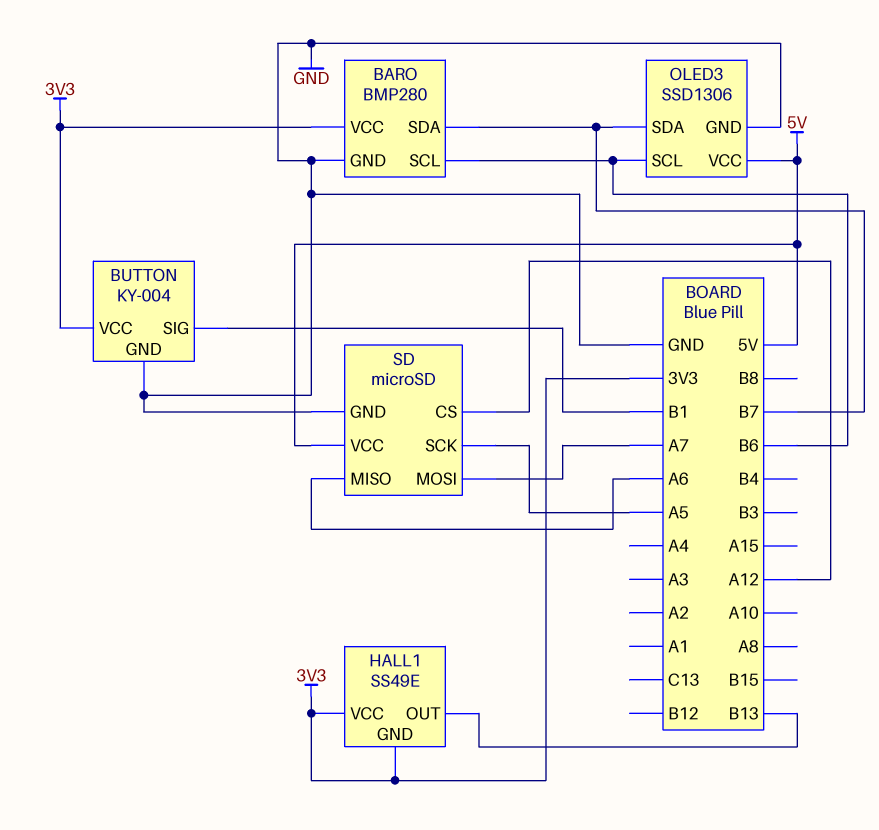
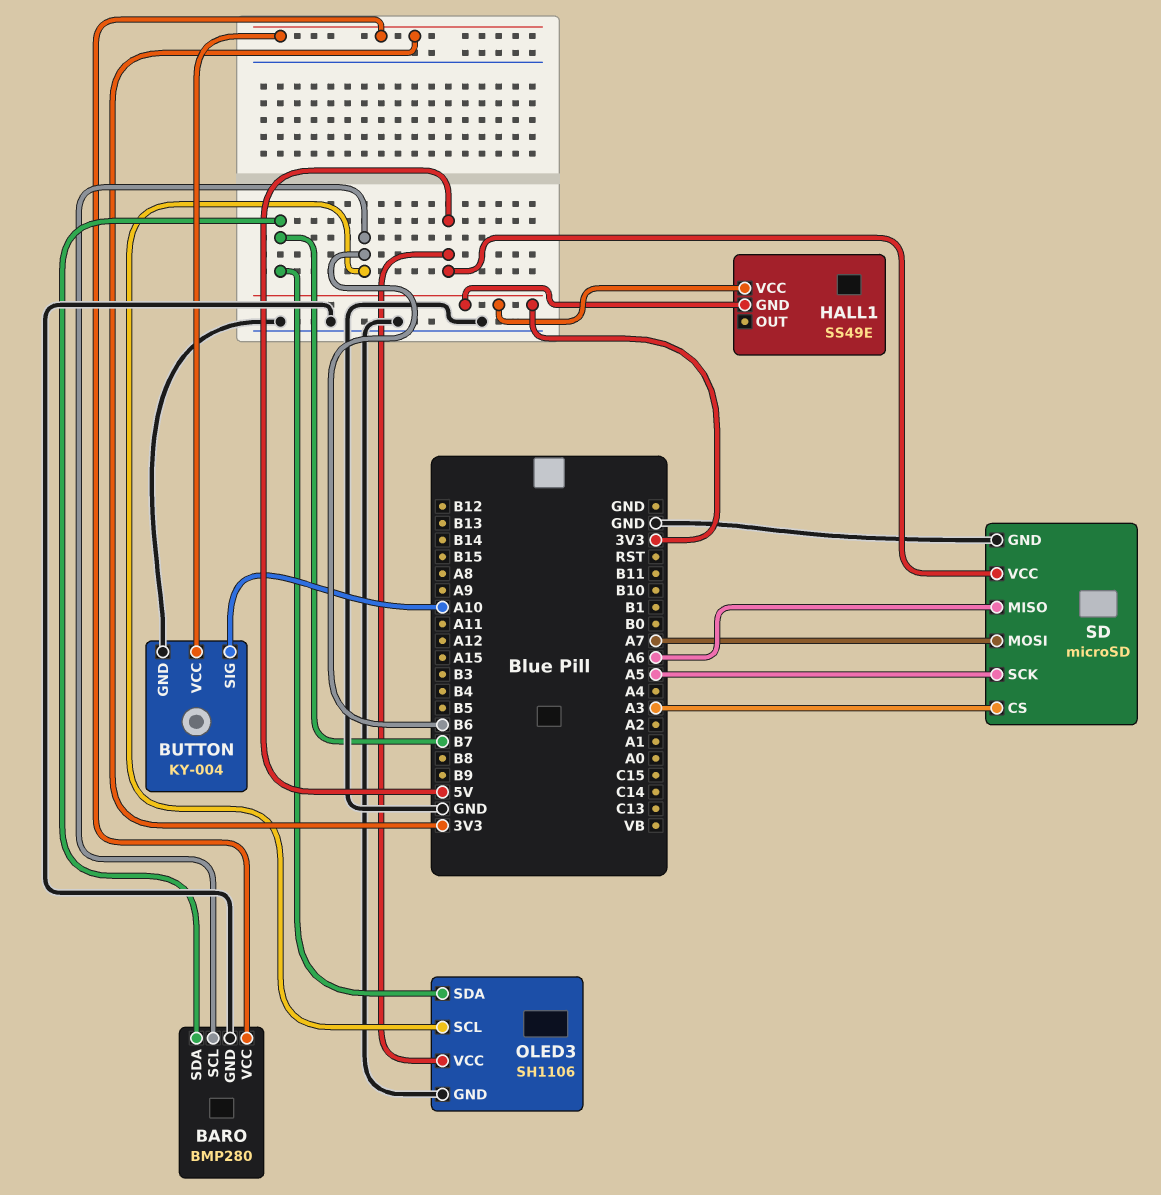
BUTTON pin SIG: B1 -> A10
HALL1 pin OUT: B13 -> none
OLED3: SSD1306 -> SH1106
SD pin CS: A12 -> A3

